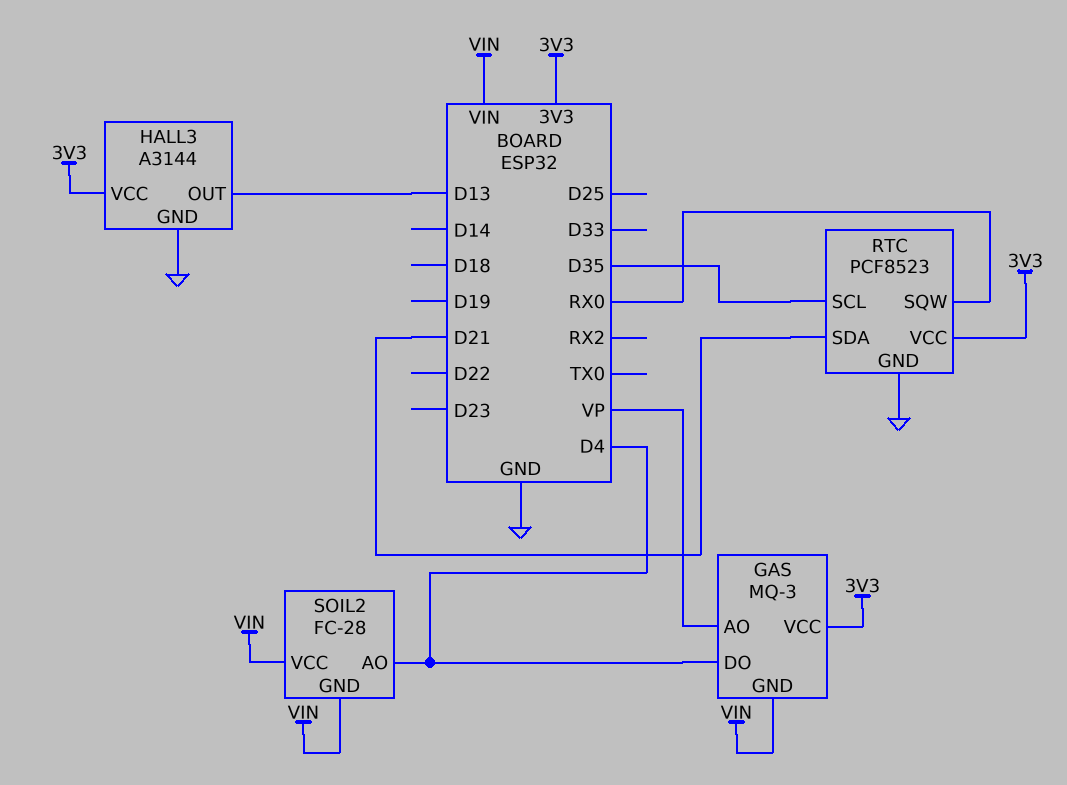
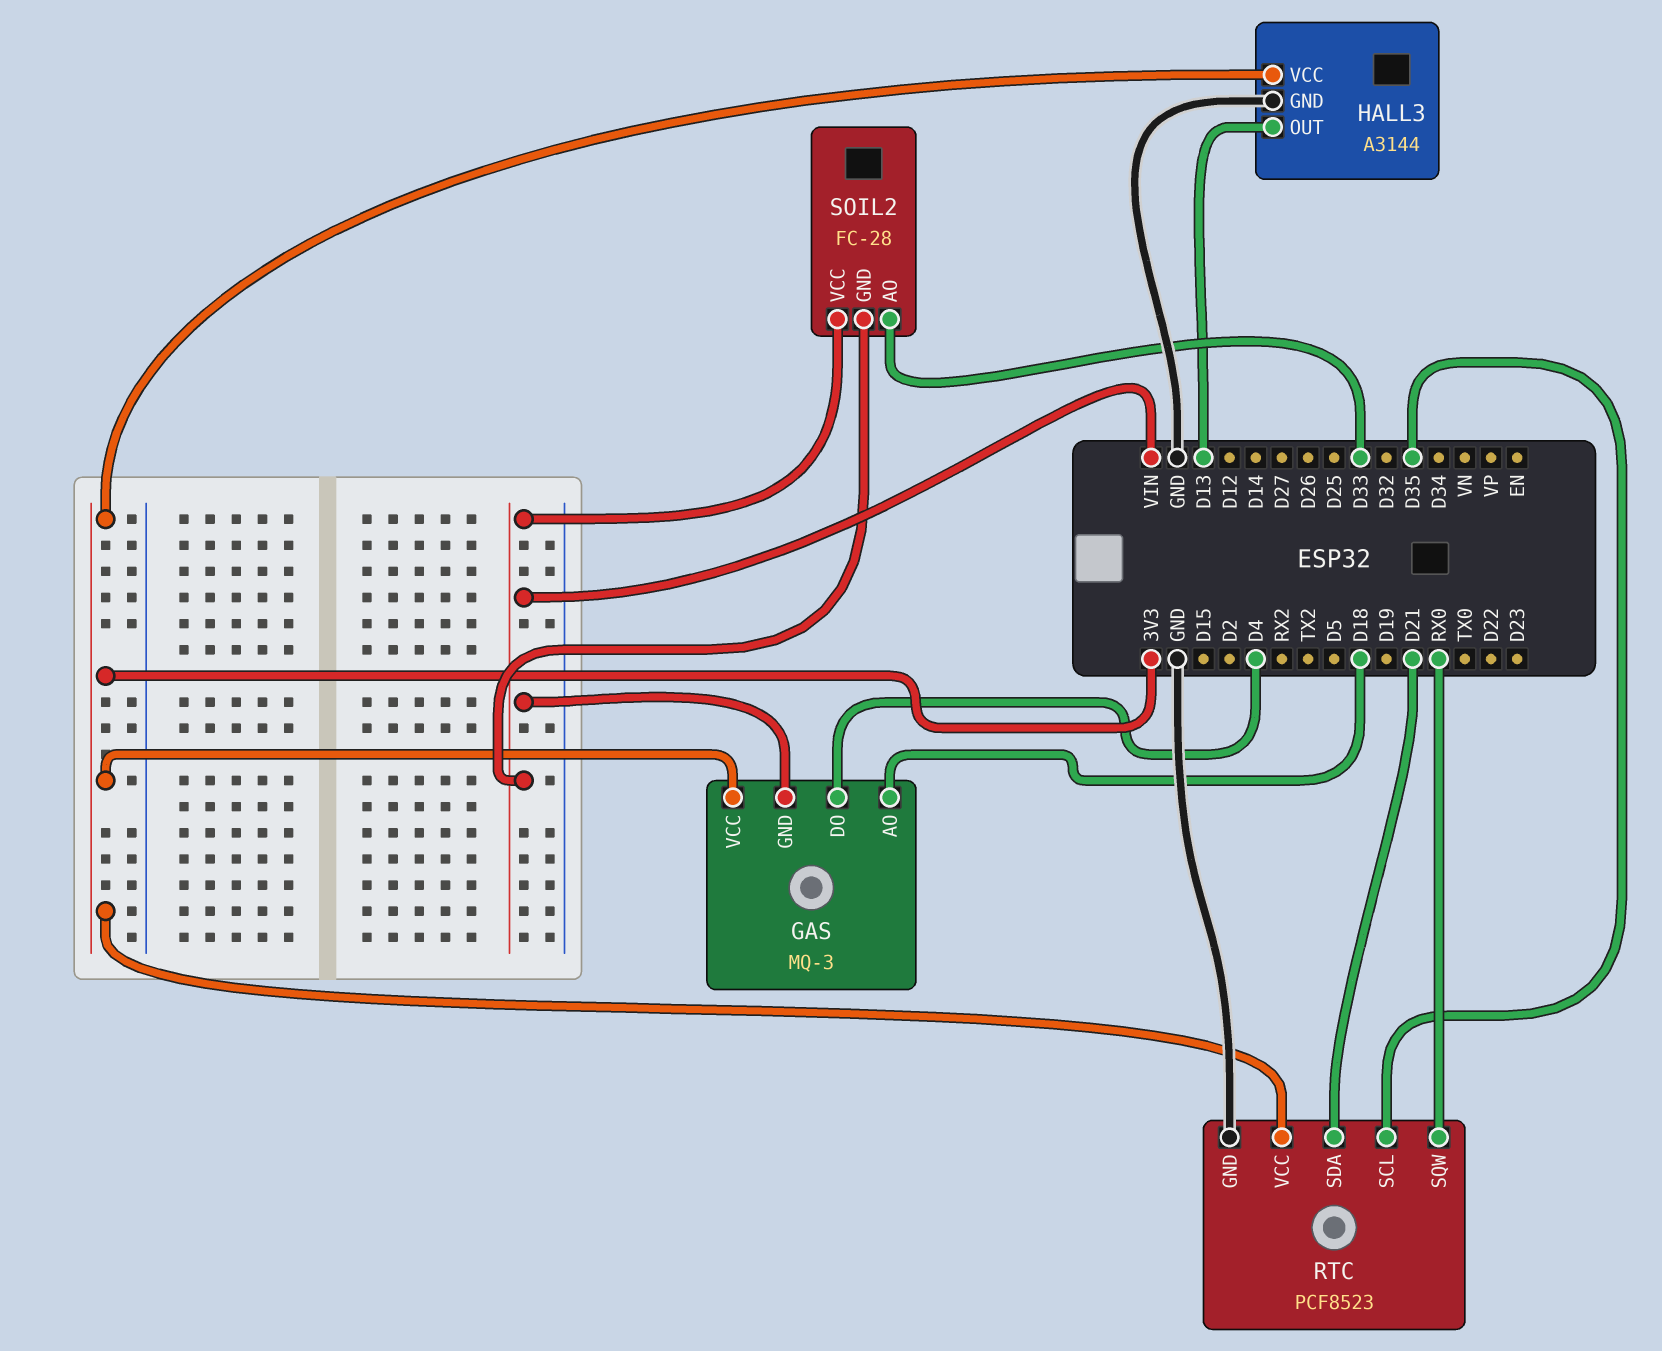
GAS pin AO: VP -> D18
SOIL2 pin AO: D4 -> D33

